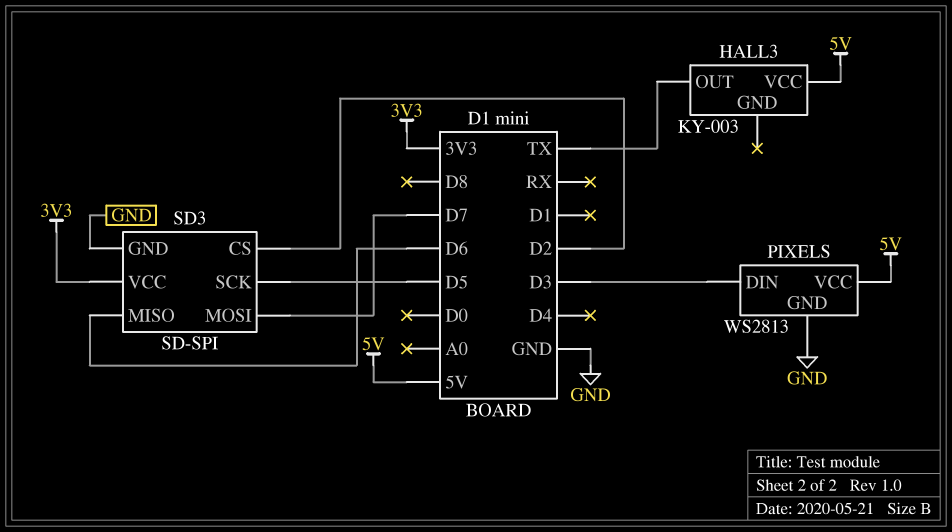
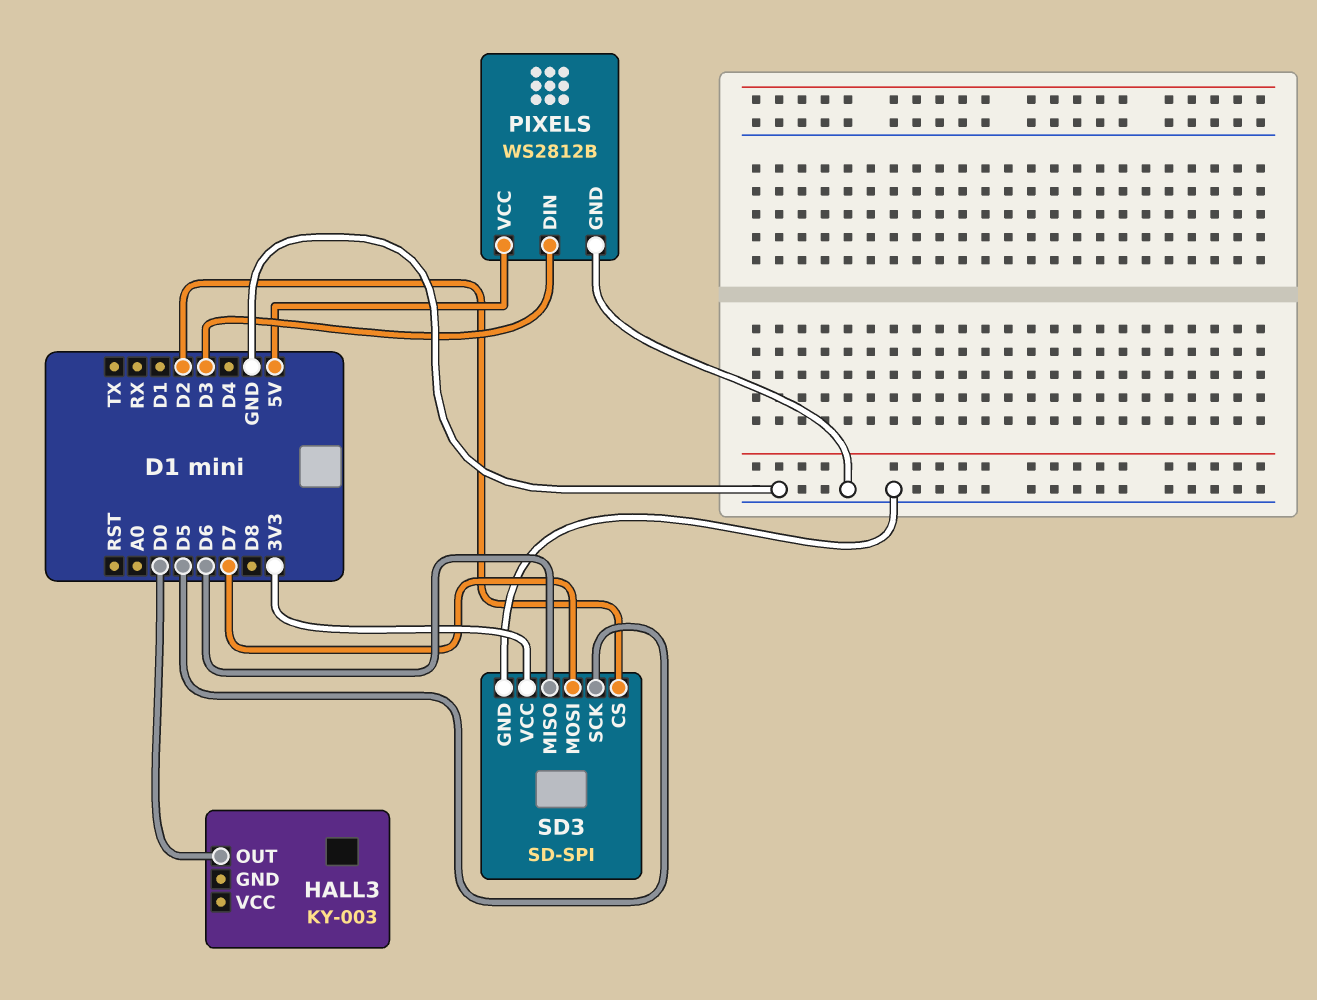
HALL3 pin OUT: TX -> D0
HALL3 pin VCC: 5V -> none
PIXELS: WS2813 -> WS2812B

